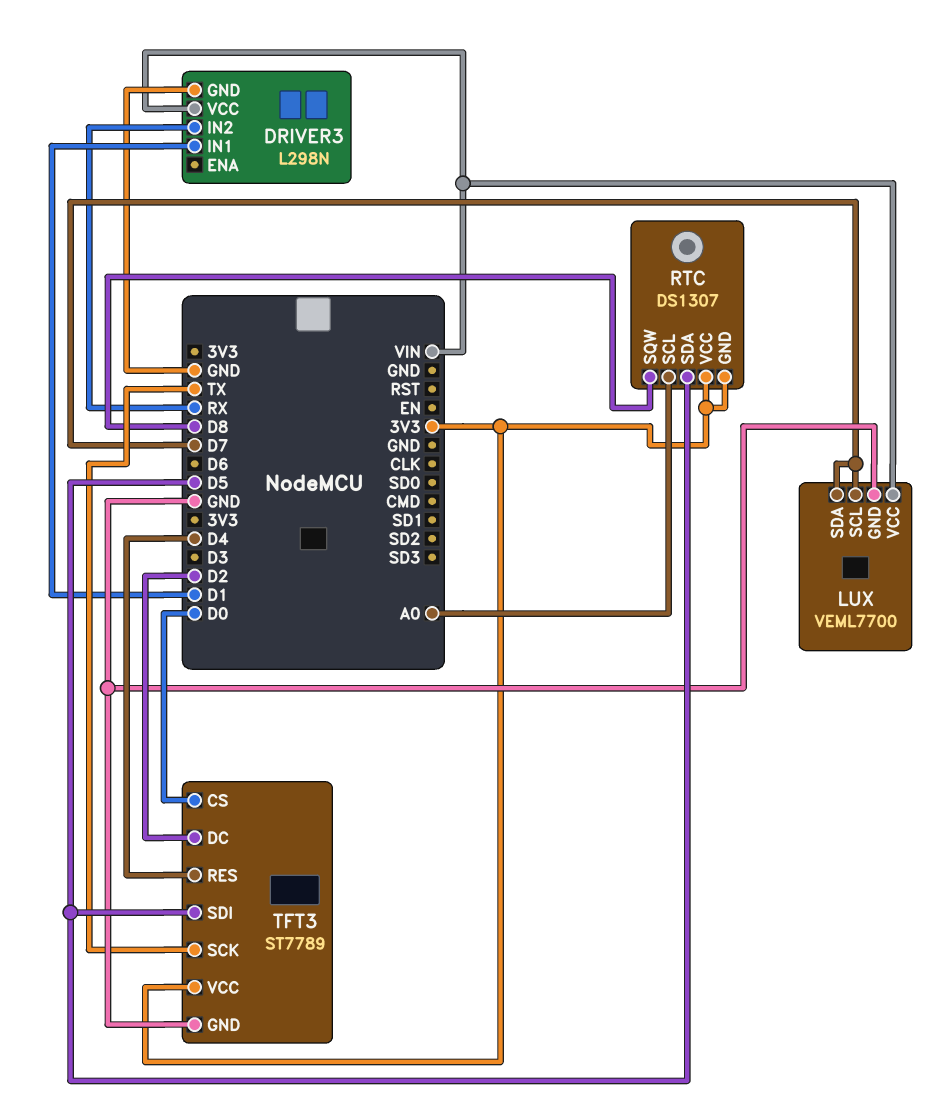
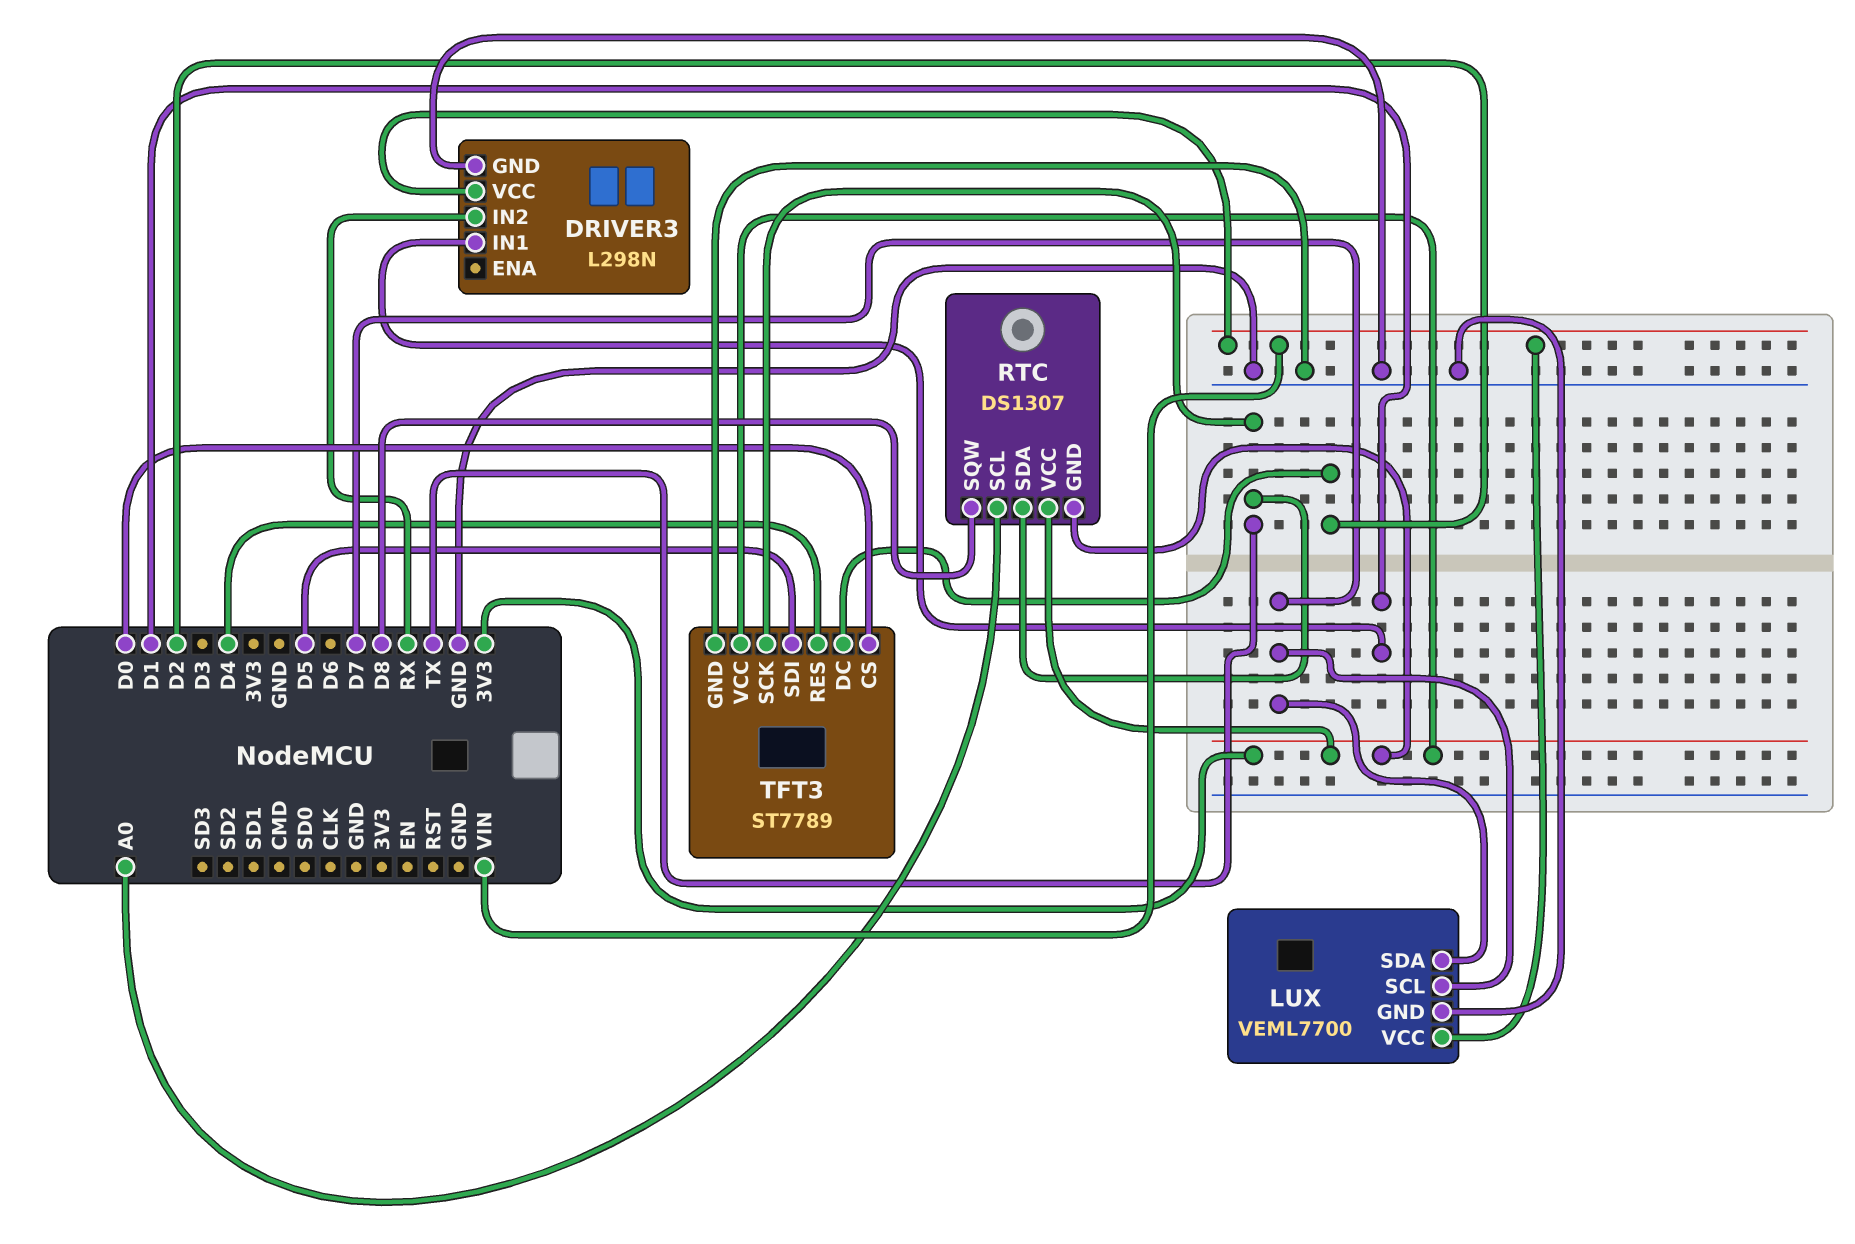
RTC pin SDA: D5 -> TX

